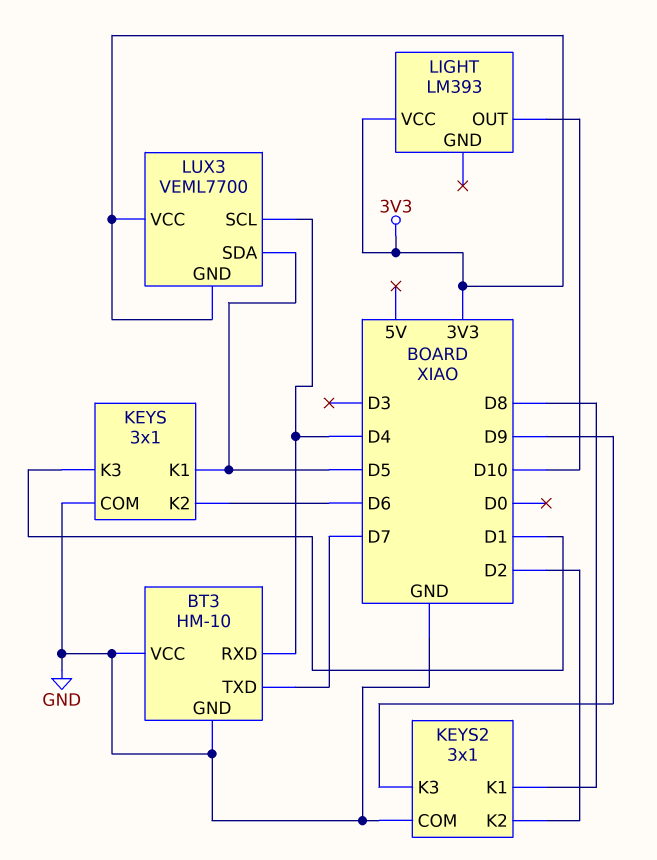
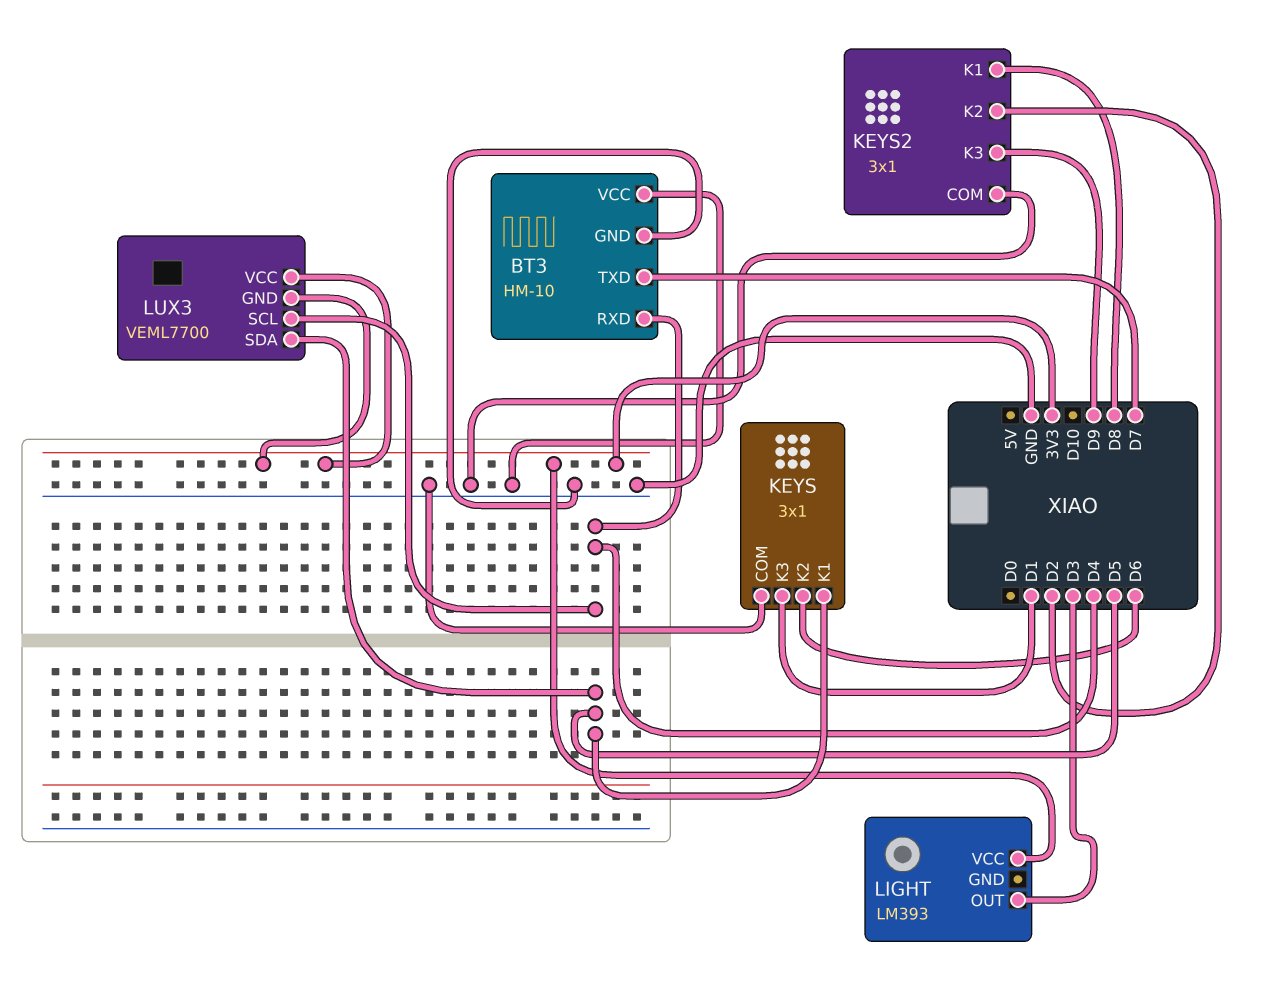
LIGHT pin OUT: D10 -> D3

